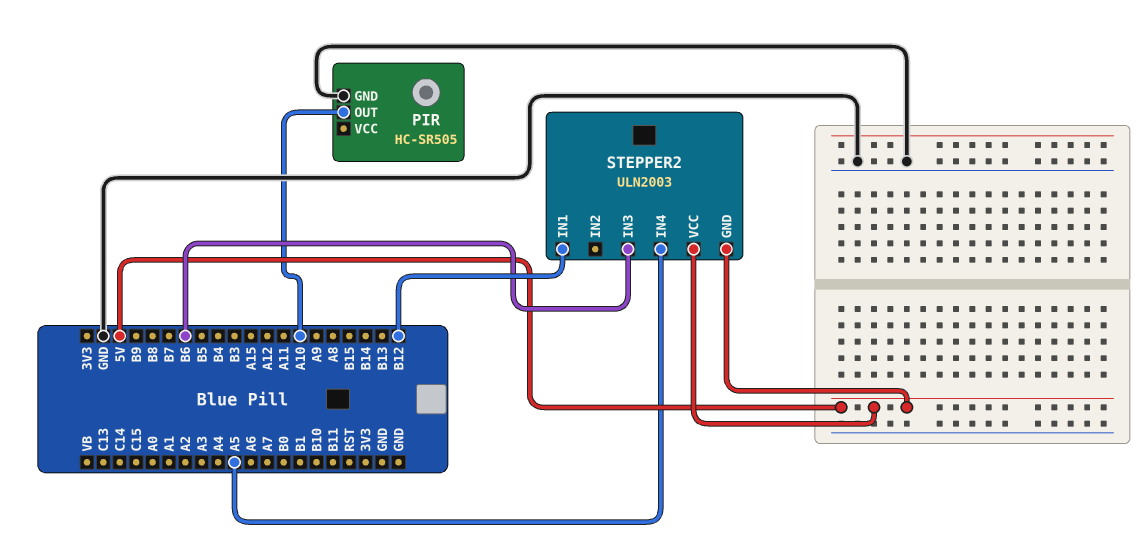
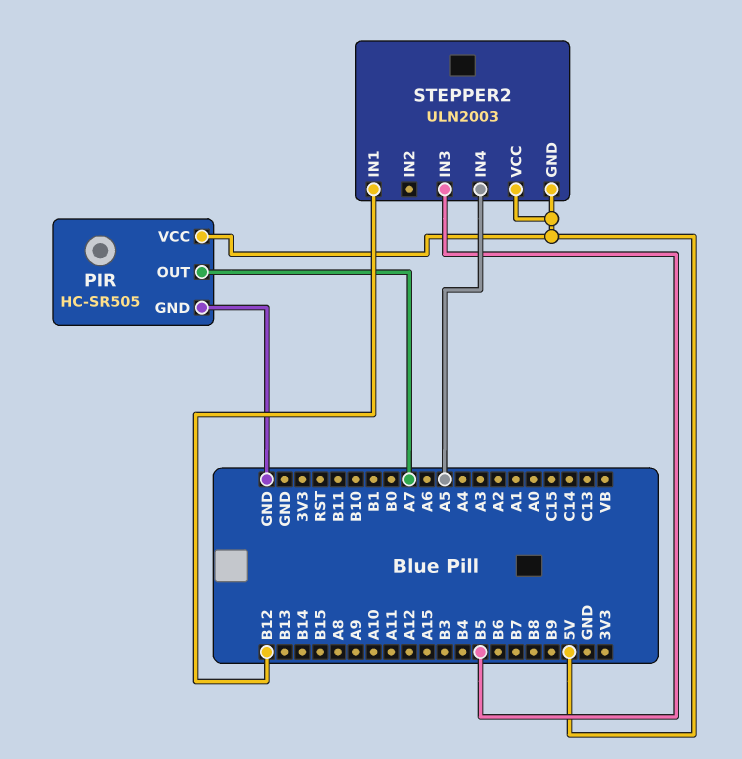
PIR pin OUT: A10 -> A7
PIR pin VCC: none -> 5V
STEPPER2 pin IN3: B6 -> B5

